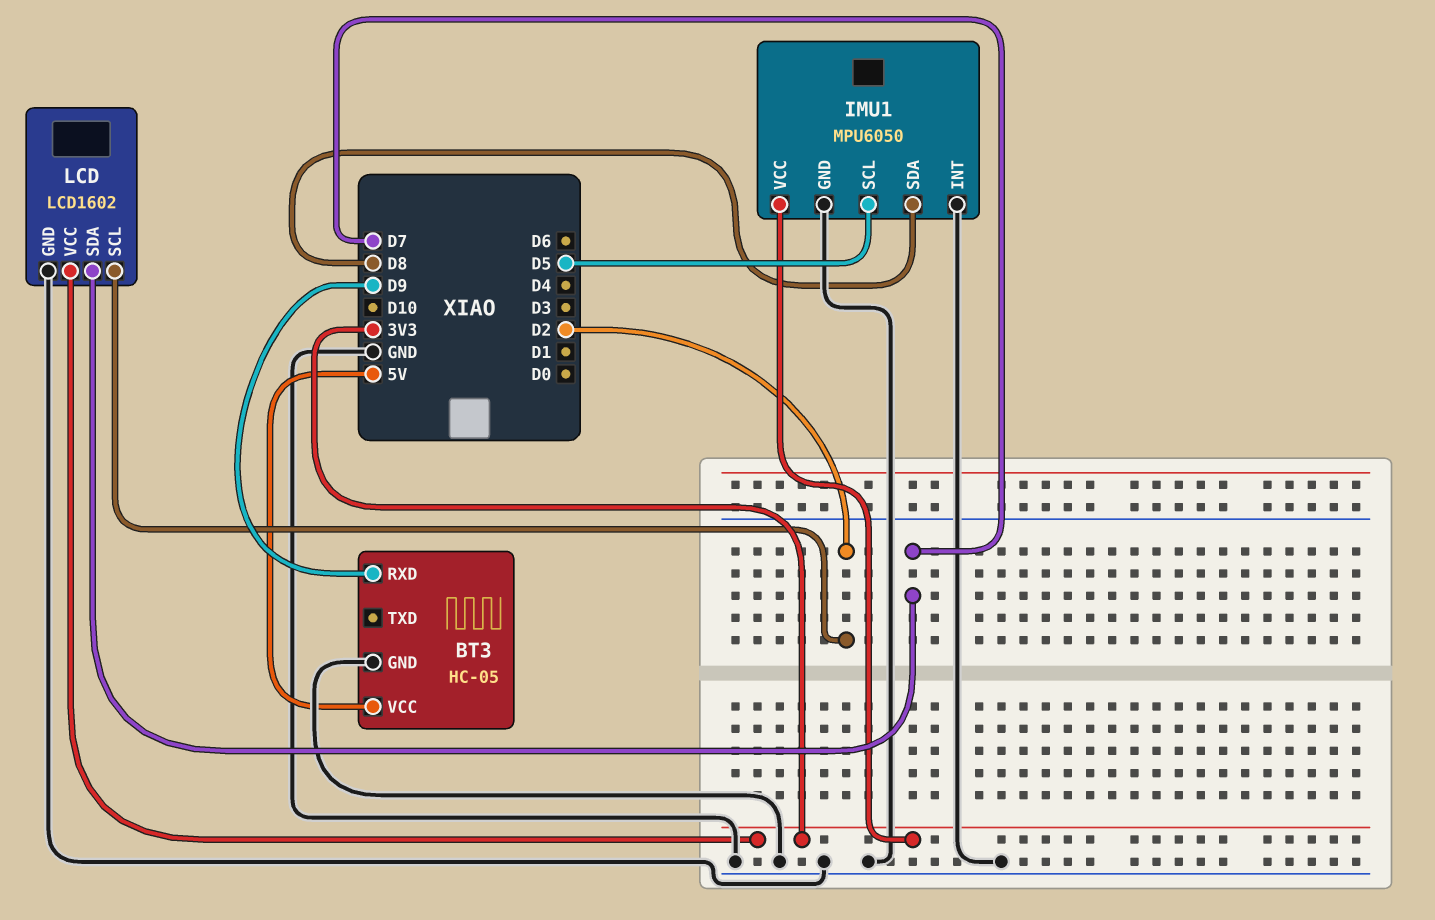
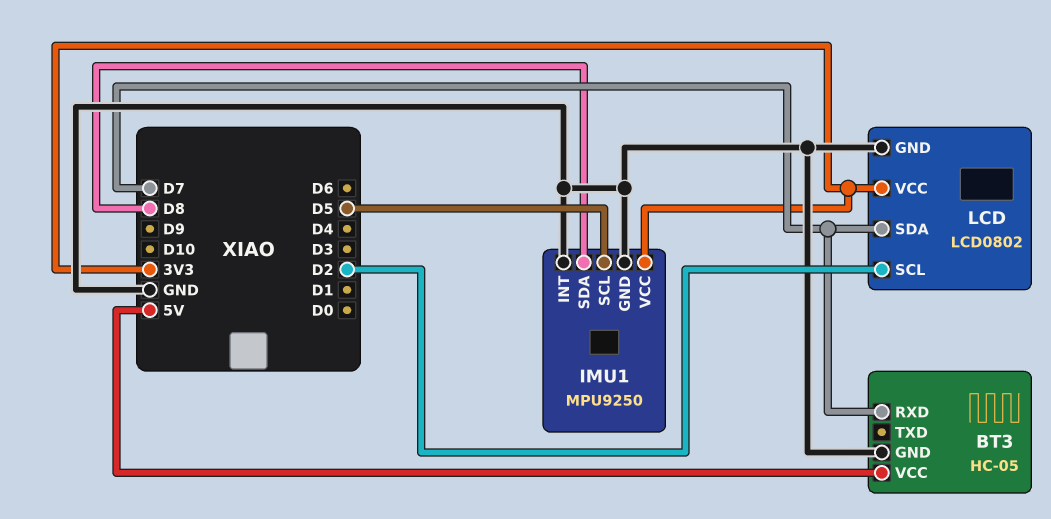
BT3 pin RXD: D9 -> D7
IMU1: MPU6050 -> MPU9250
LCD: LCD1602 -> LCD0802

